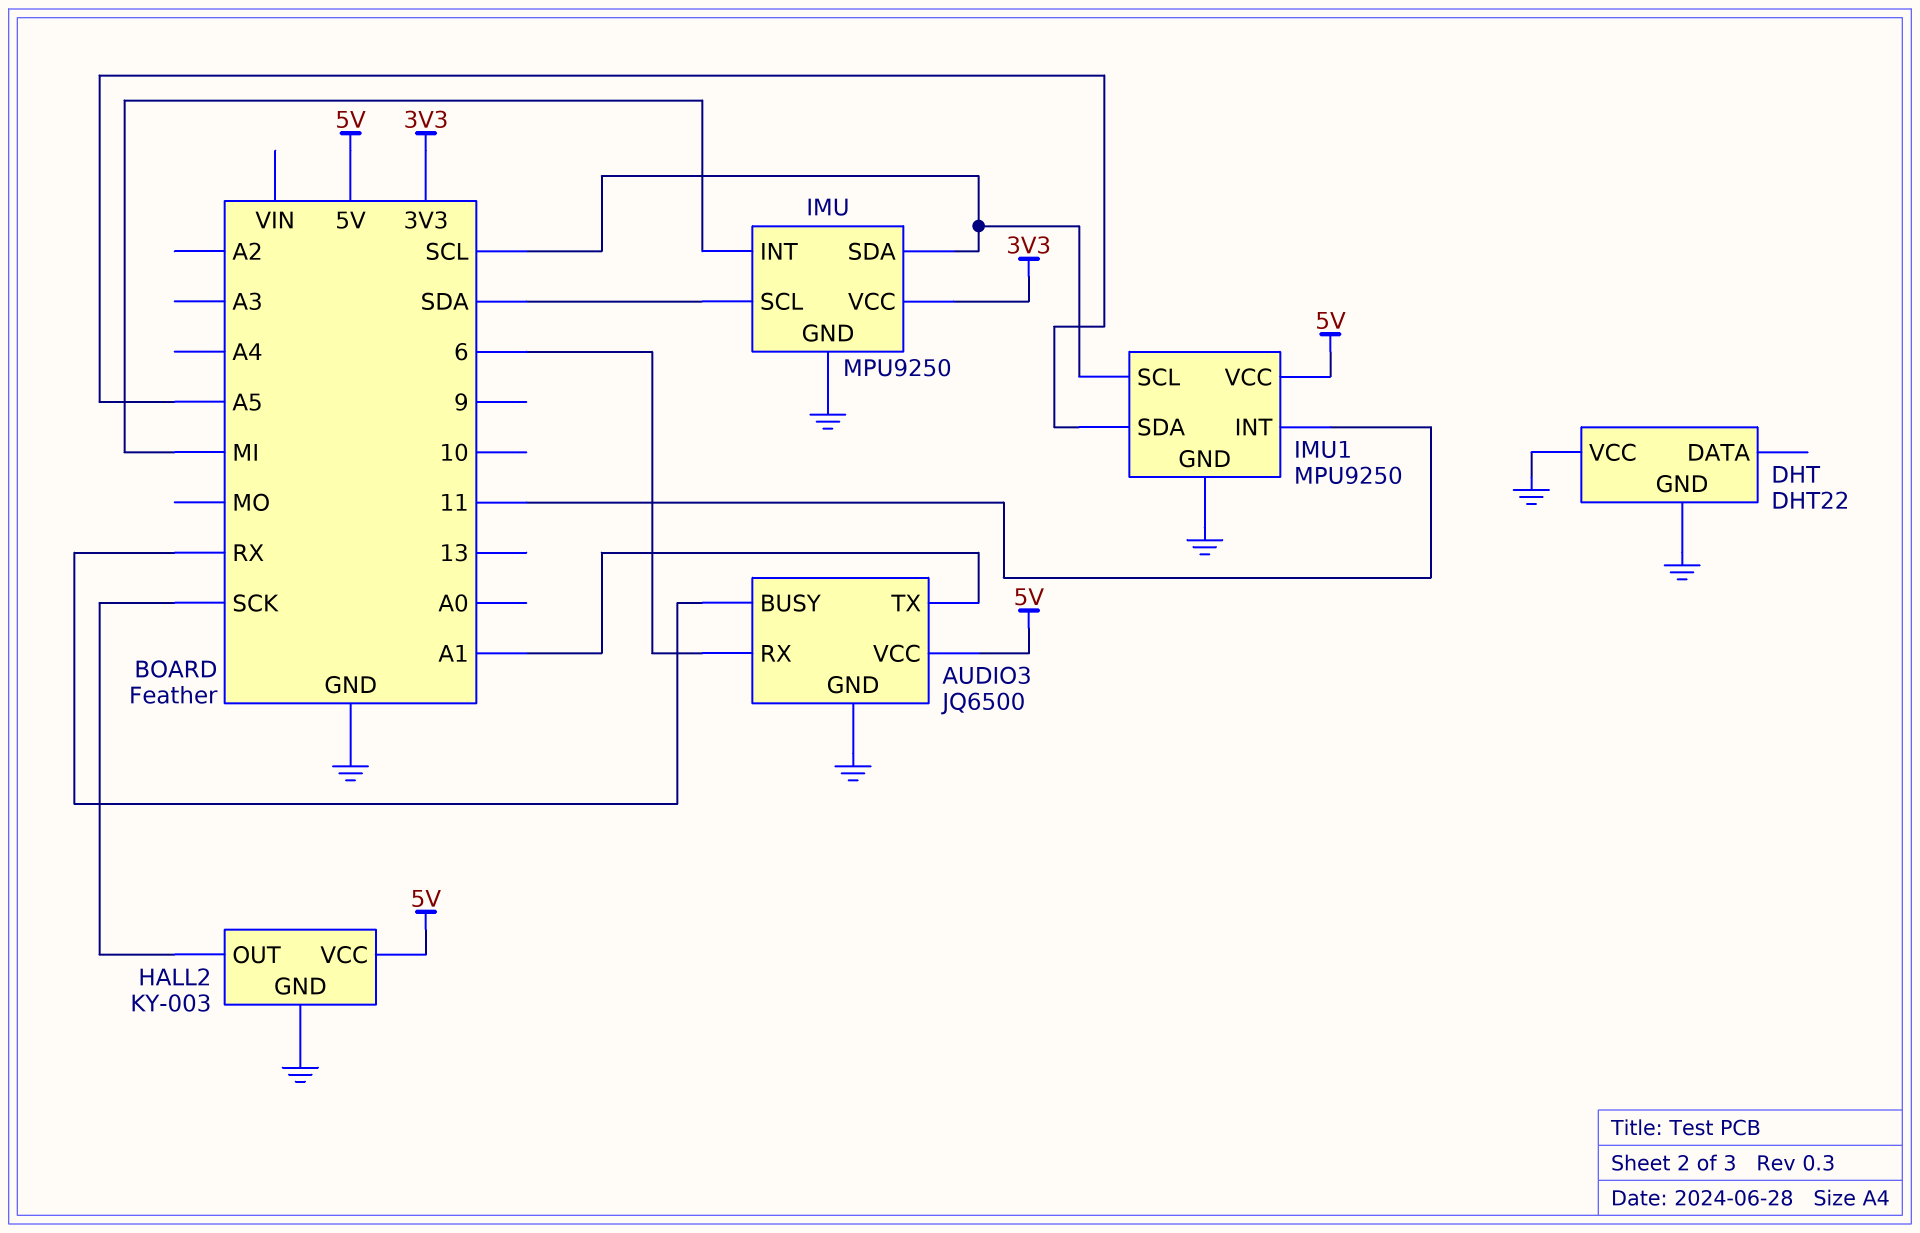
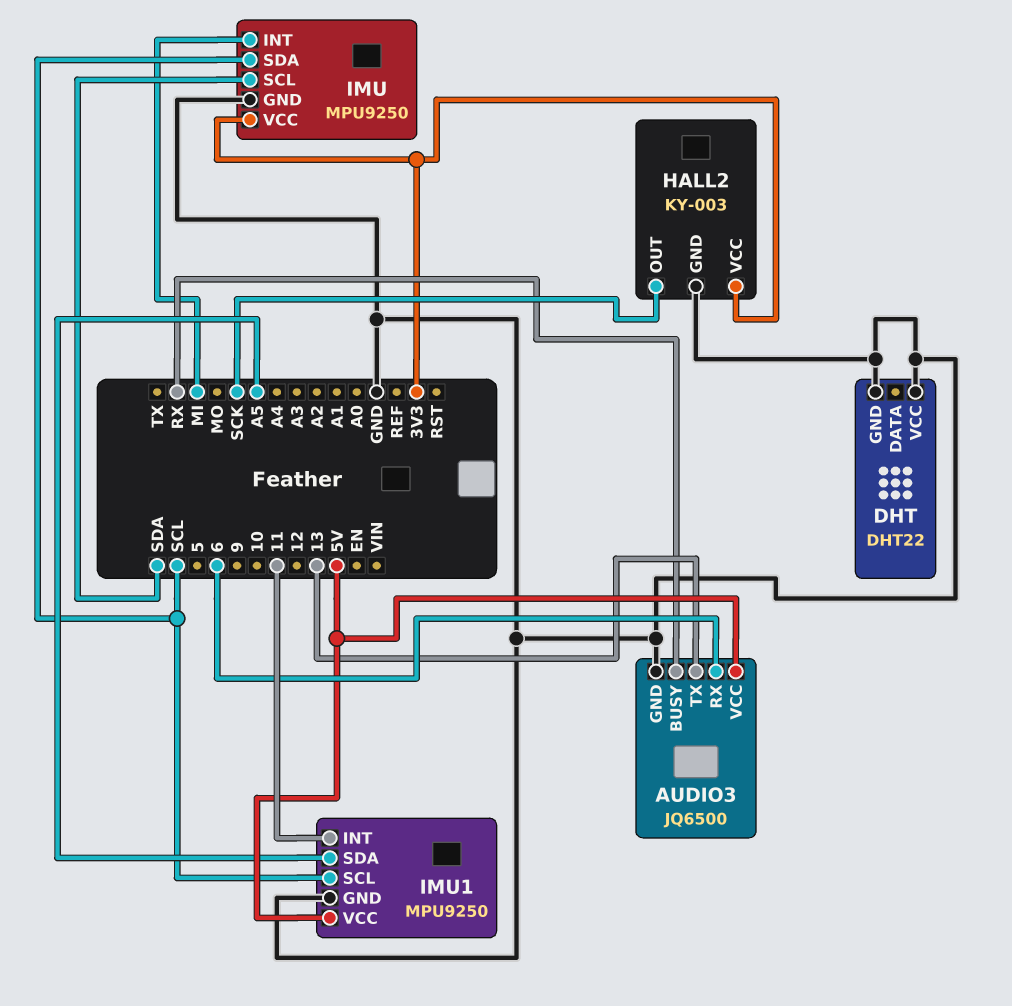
AUDIO3 pin TX: A1 -> 13
HALL2 pin VCC: 5V -> 3V3

